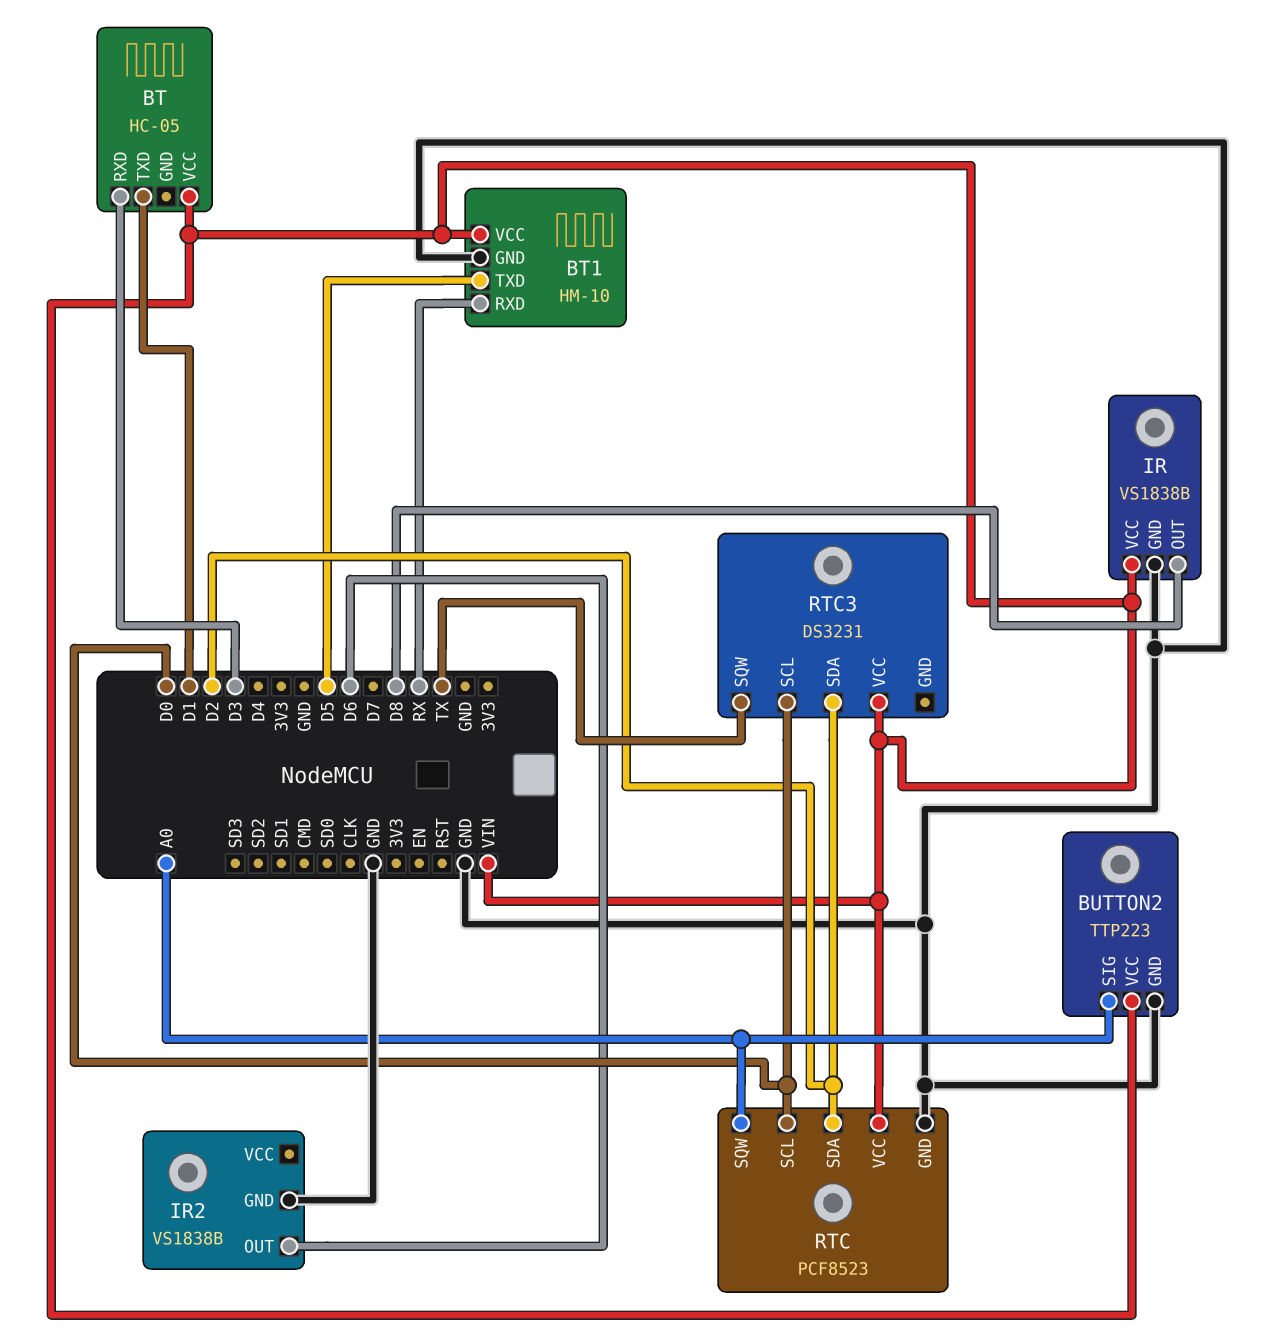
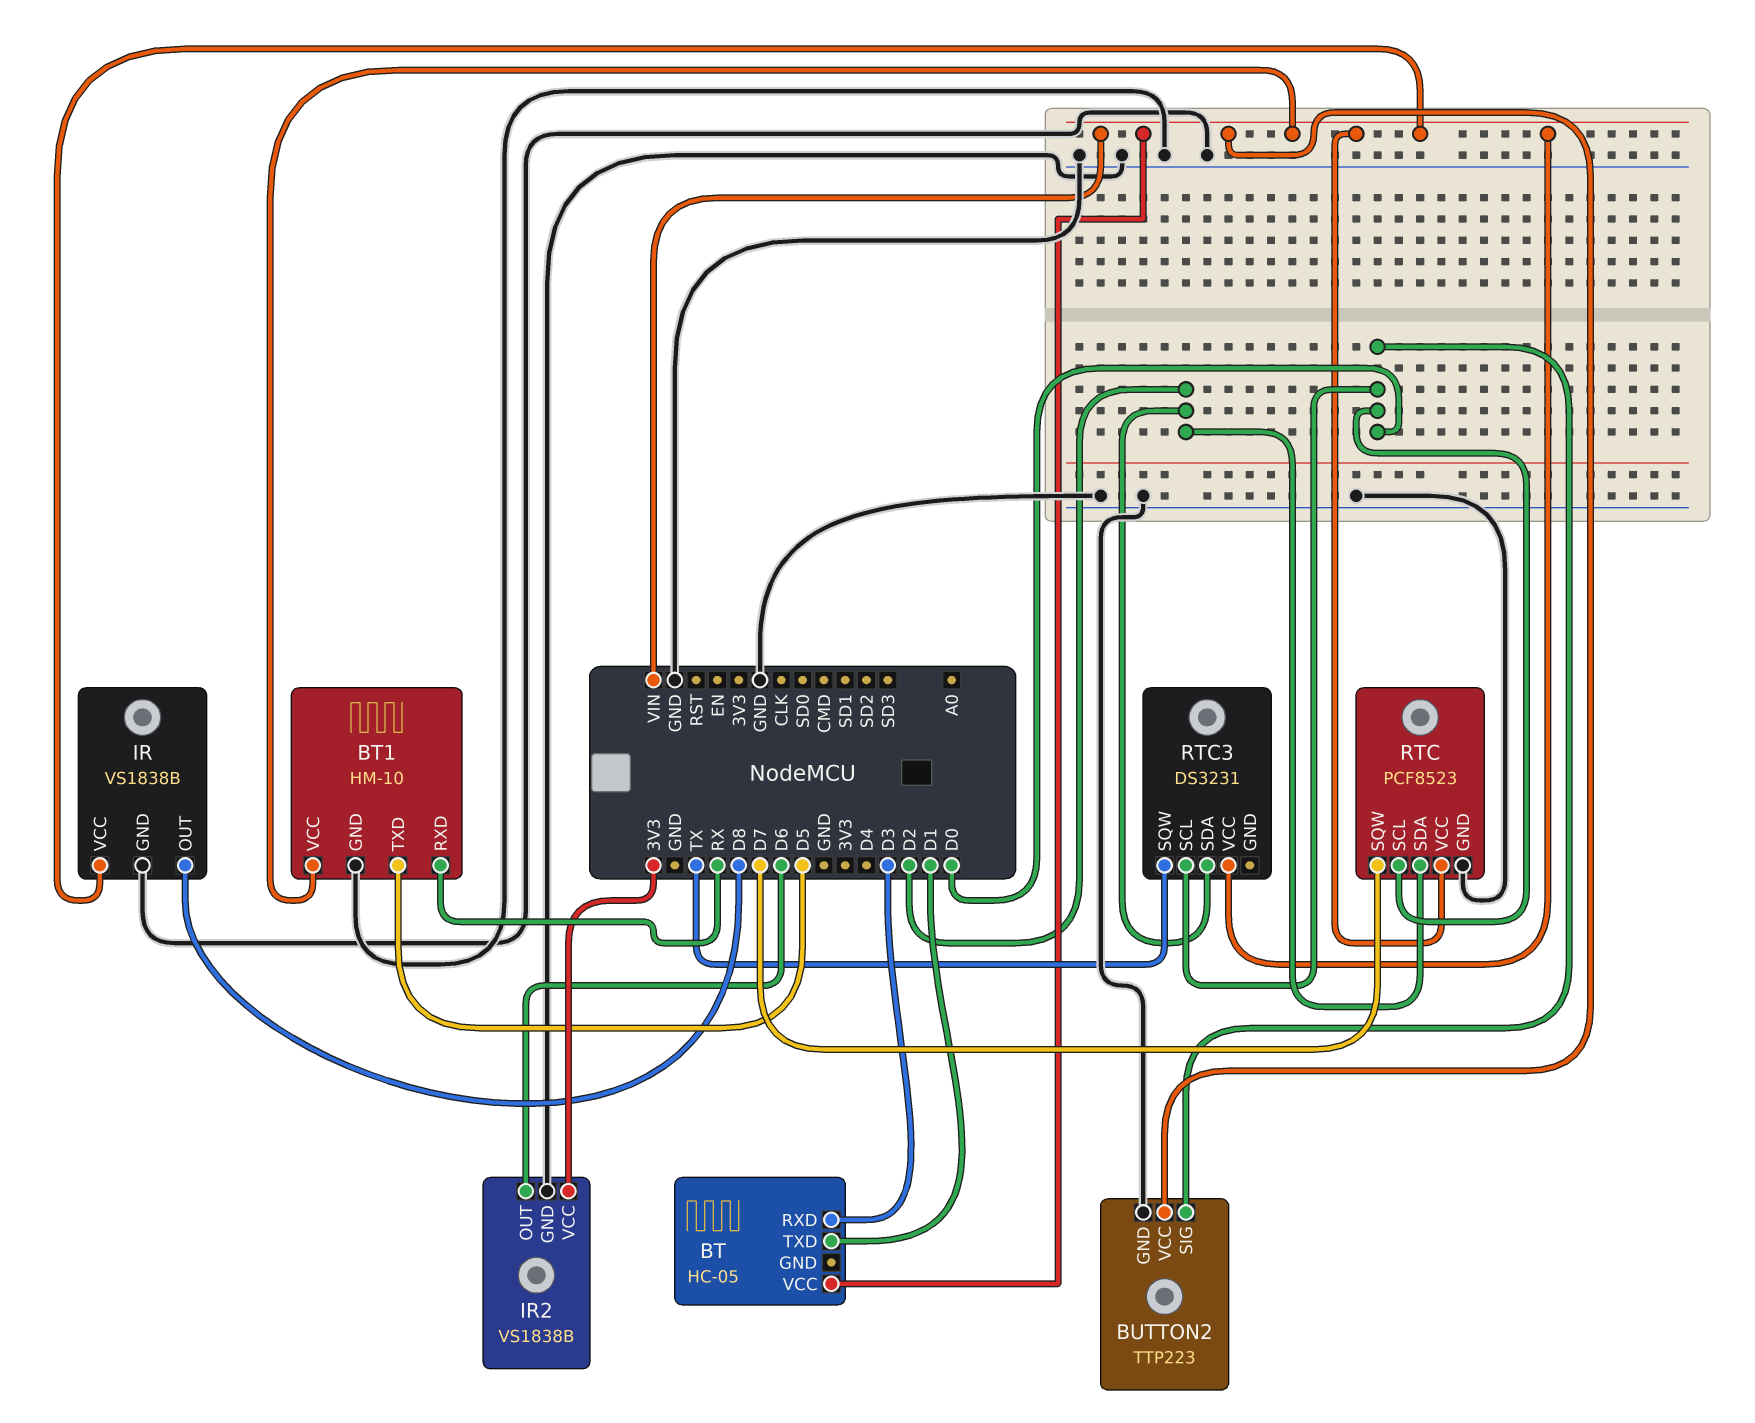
BUTTON2 pin SIG: A0 -> D0
IR2 pin VCC: none -> 3V3
RTC pin SQW: A0 -> D7

